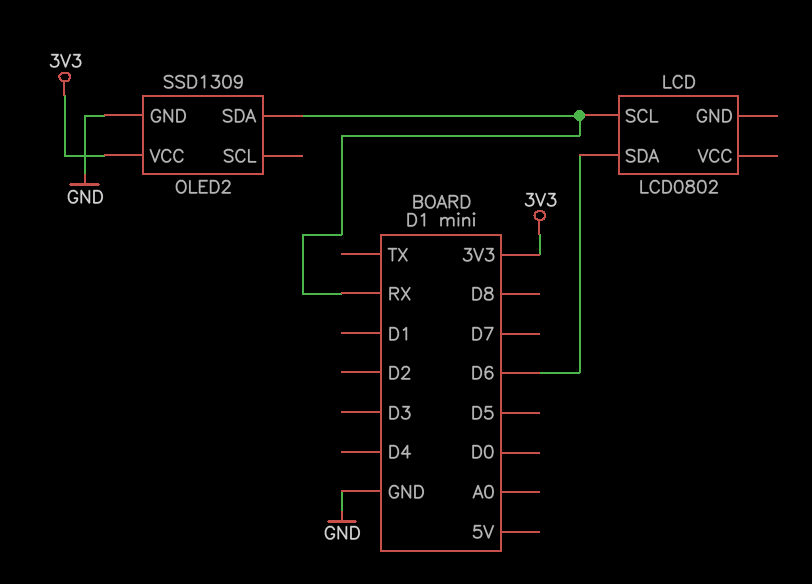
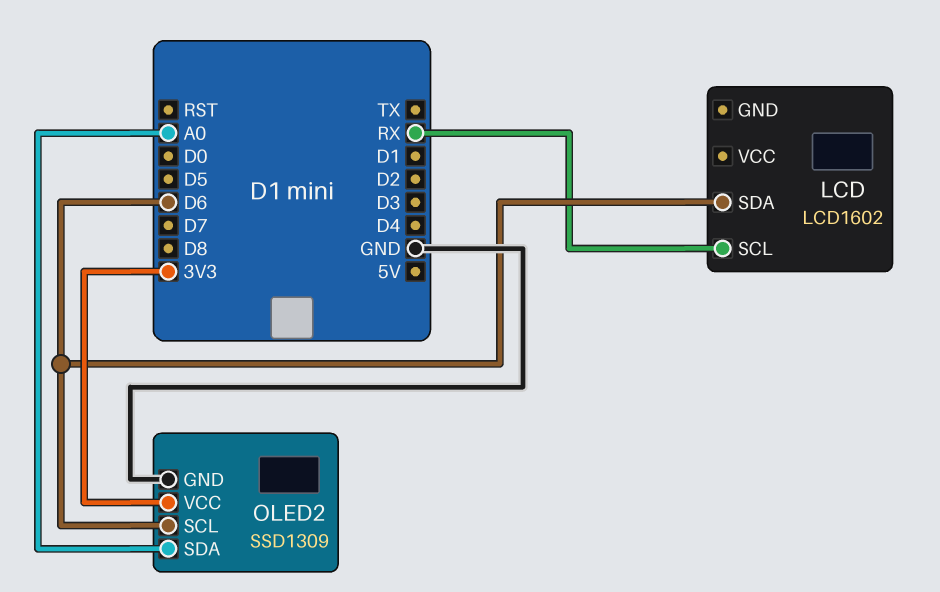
LCD: LCD0802 -> LCD1602
OLED2 pin SCL: none -> D6
OLED2 pin SDA: RX -> A0

